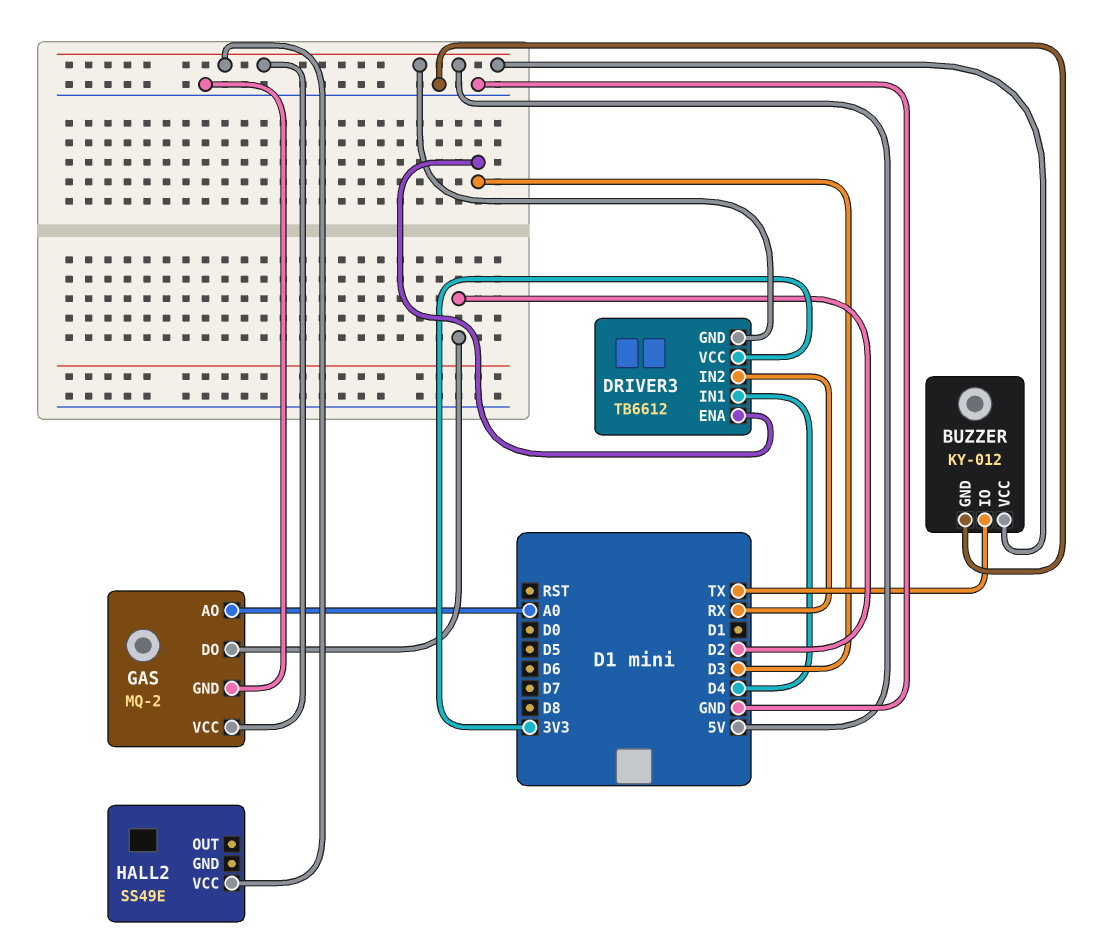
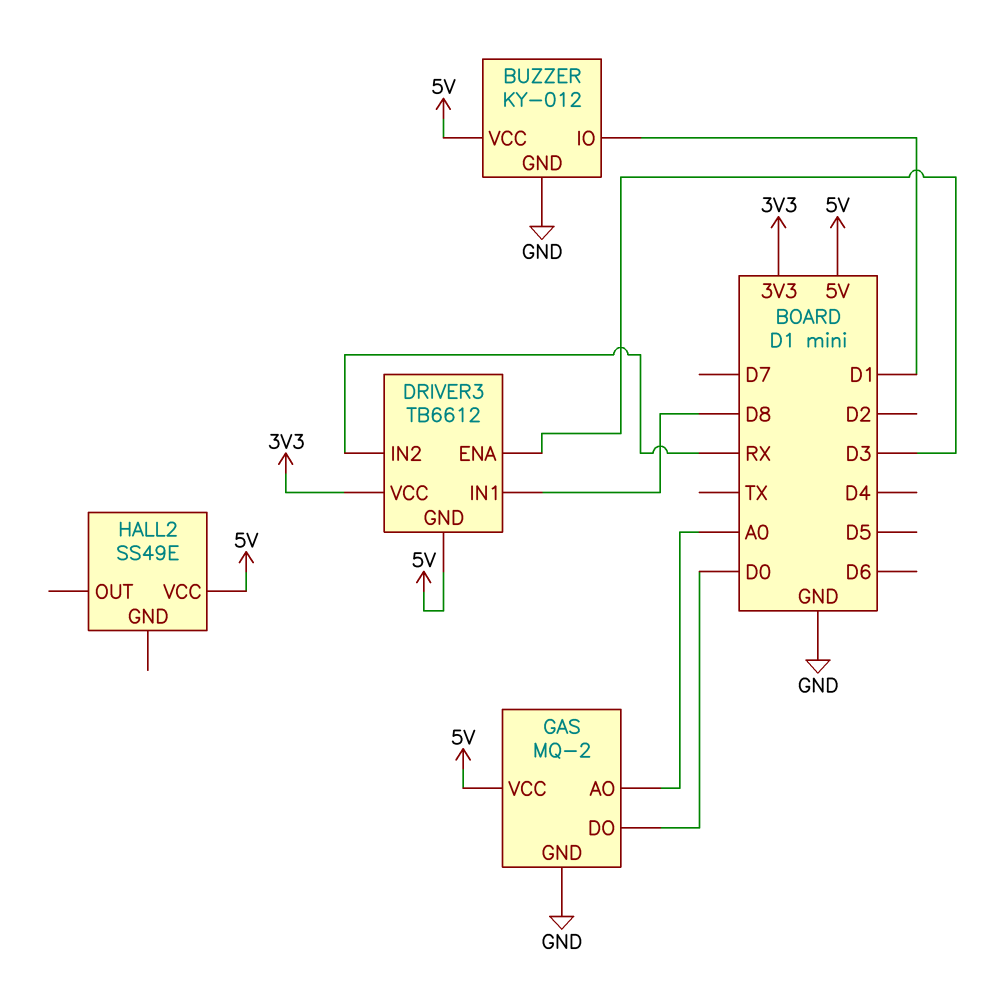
BUZZER pin IO: TX -> D1
DRIVER3 pin IN1: D4 -> D8
GAS pin DO: D2 -> D0

